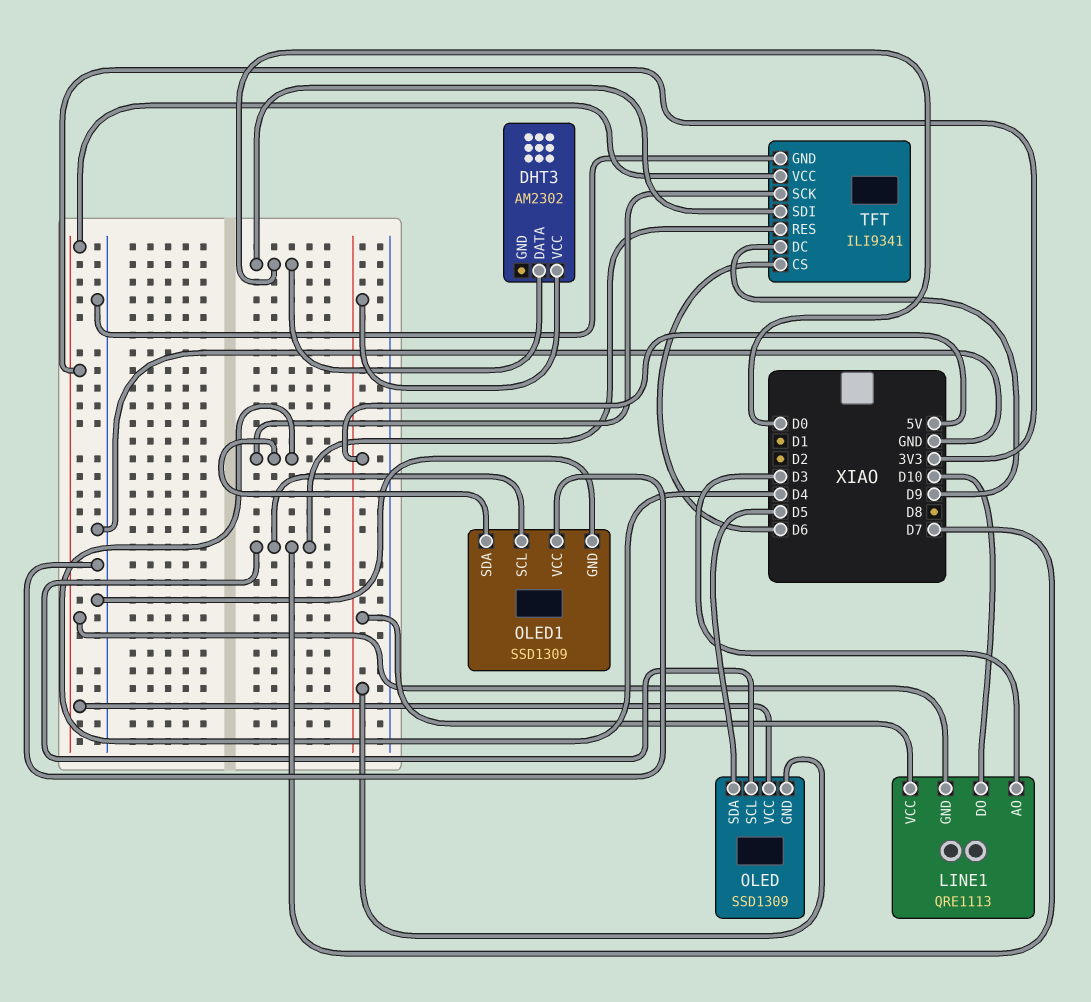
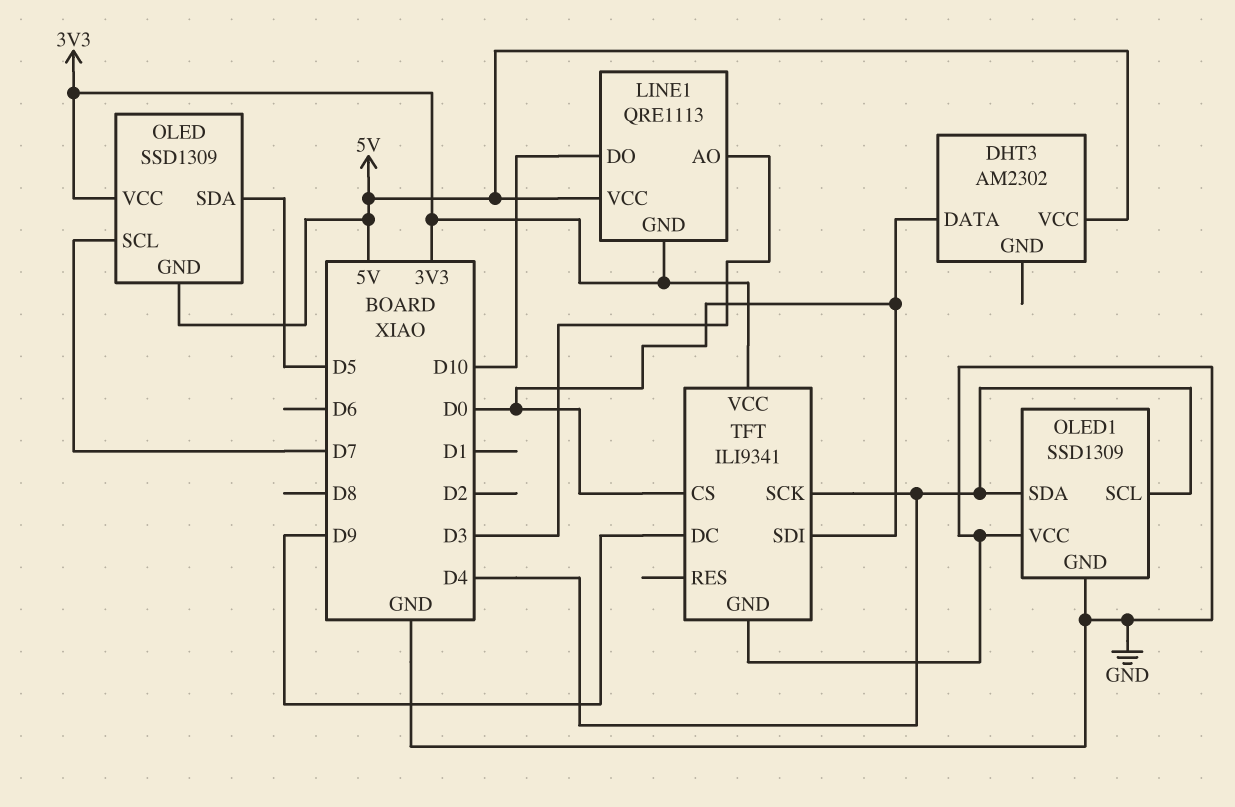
OLED1 pin SCL: D7 -> D4
TFT pin CS: D6 -> D0
TFT pin RES: D7 -> none

